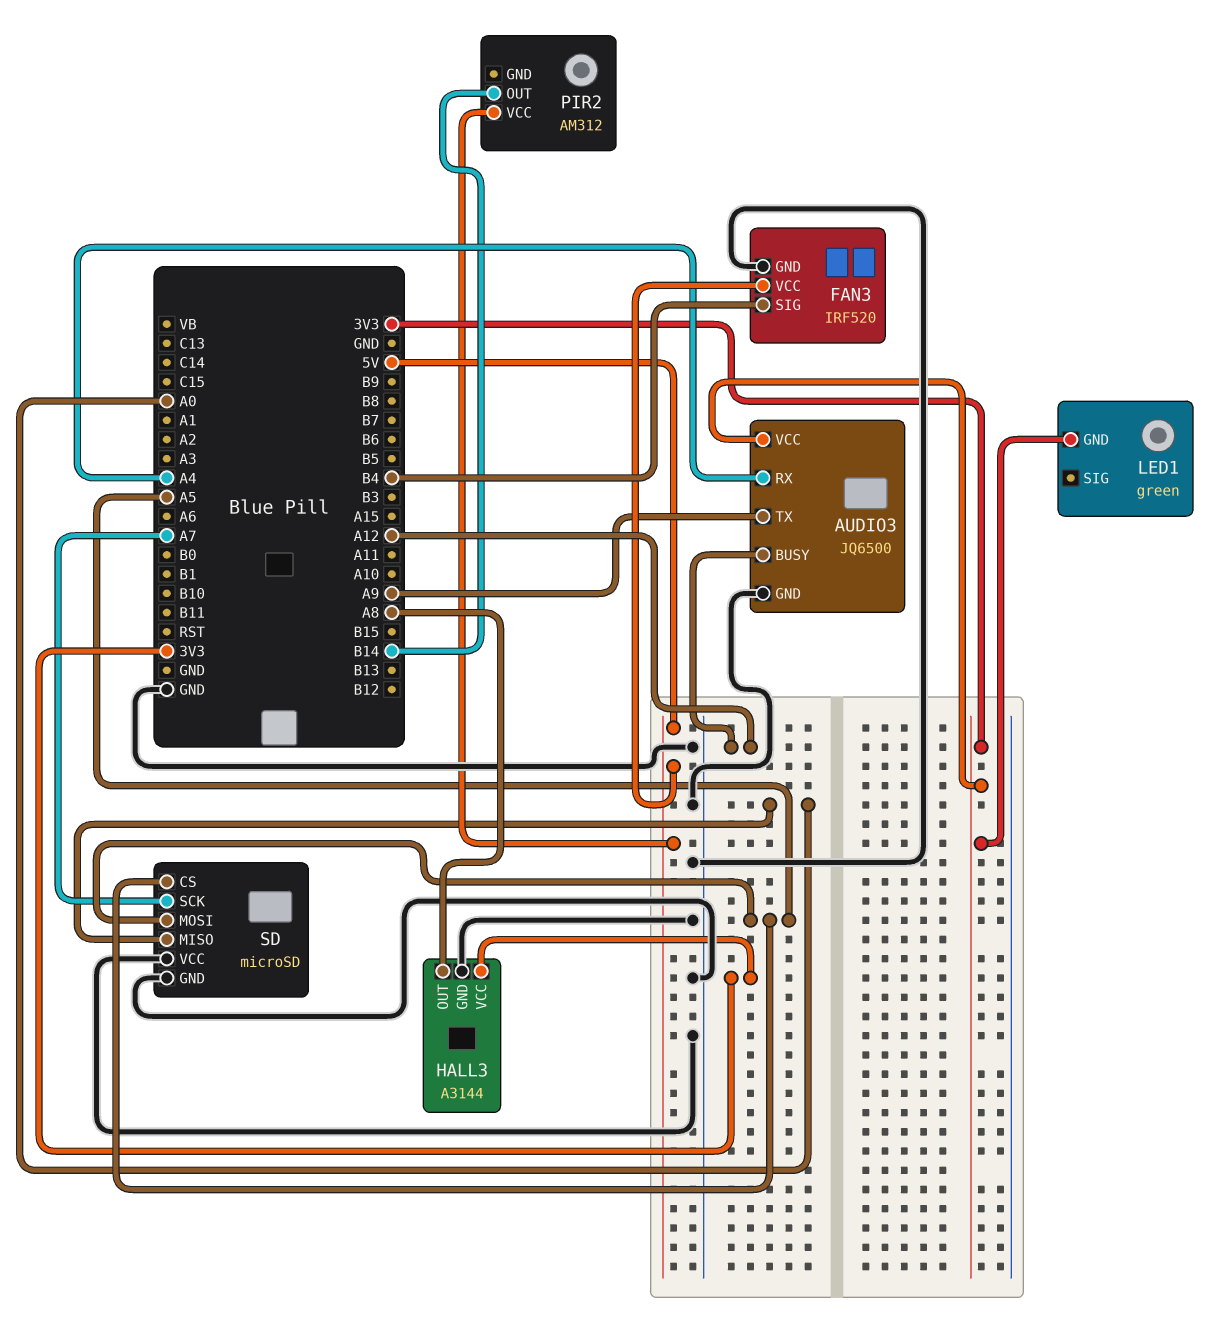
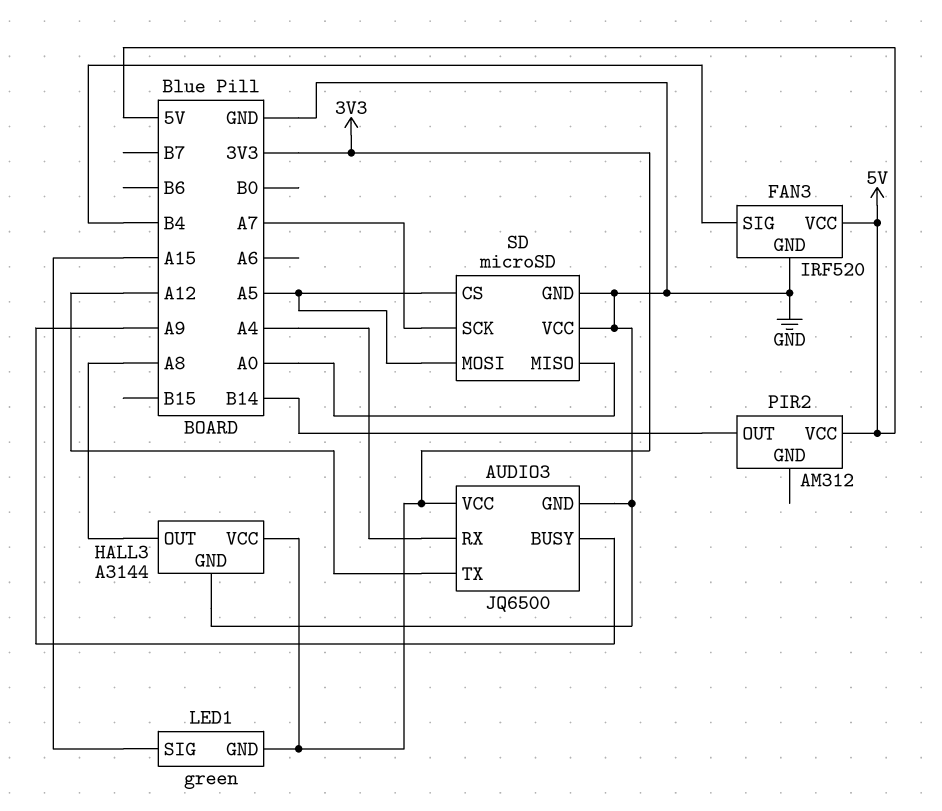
AUDIO3 pin BUSY: A12 -> A9
AUDIO3 pin TX: A9 -> A12
LED1 pin SIG: none -> A15

